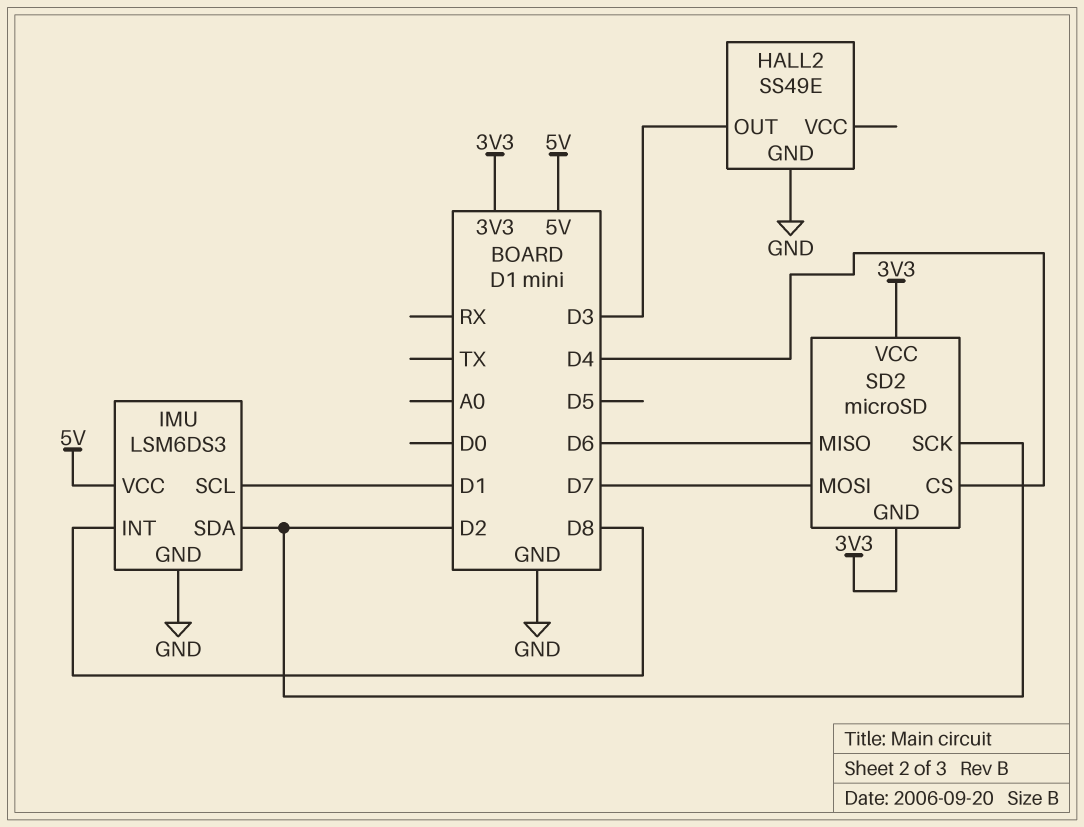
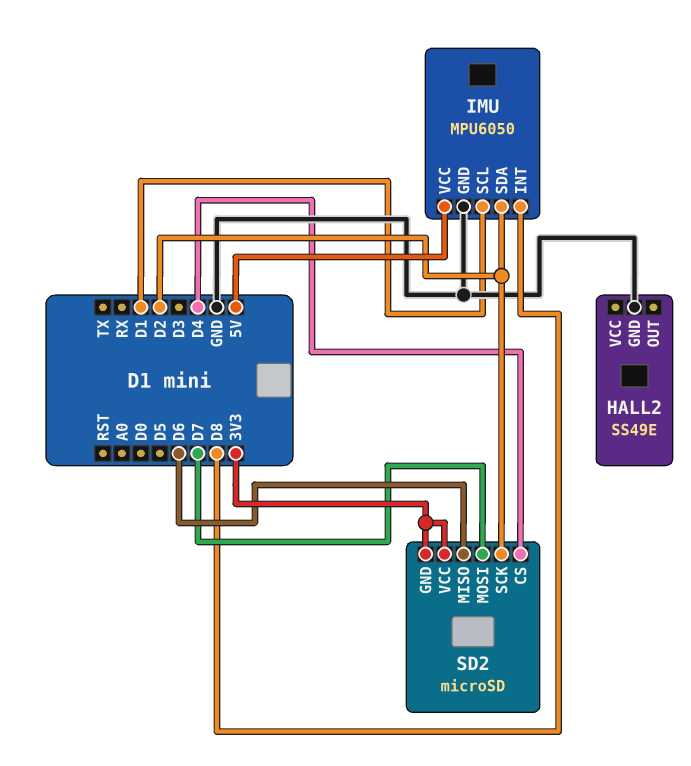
HALL2 pin OUT: D3 -> none
IMU: LSM6DS3 -> MPU6050

